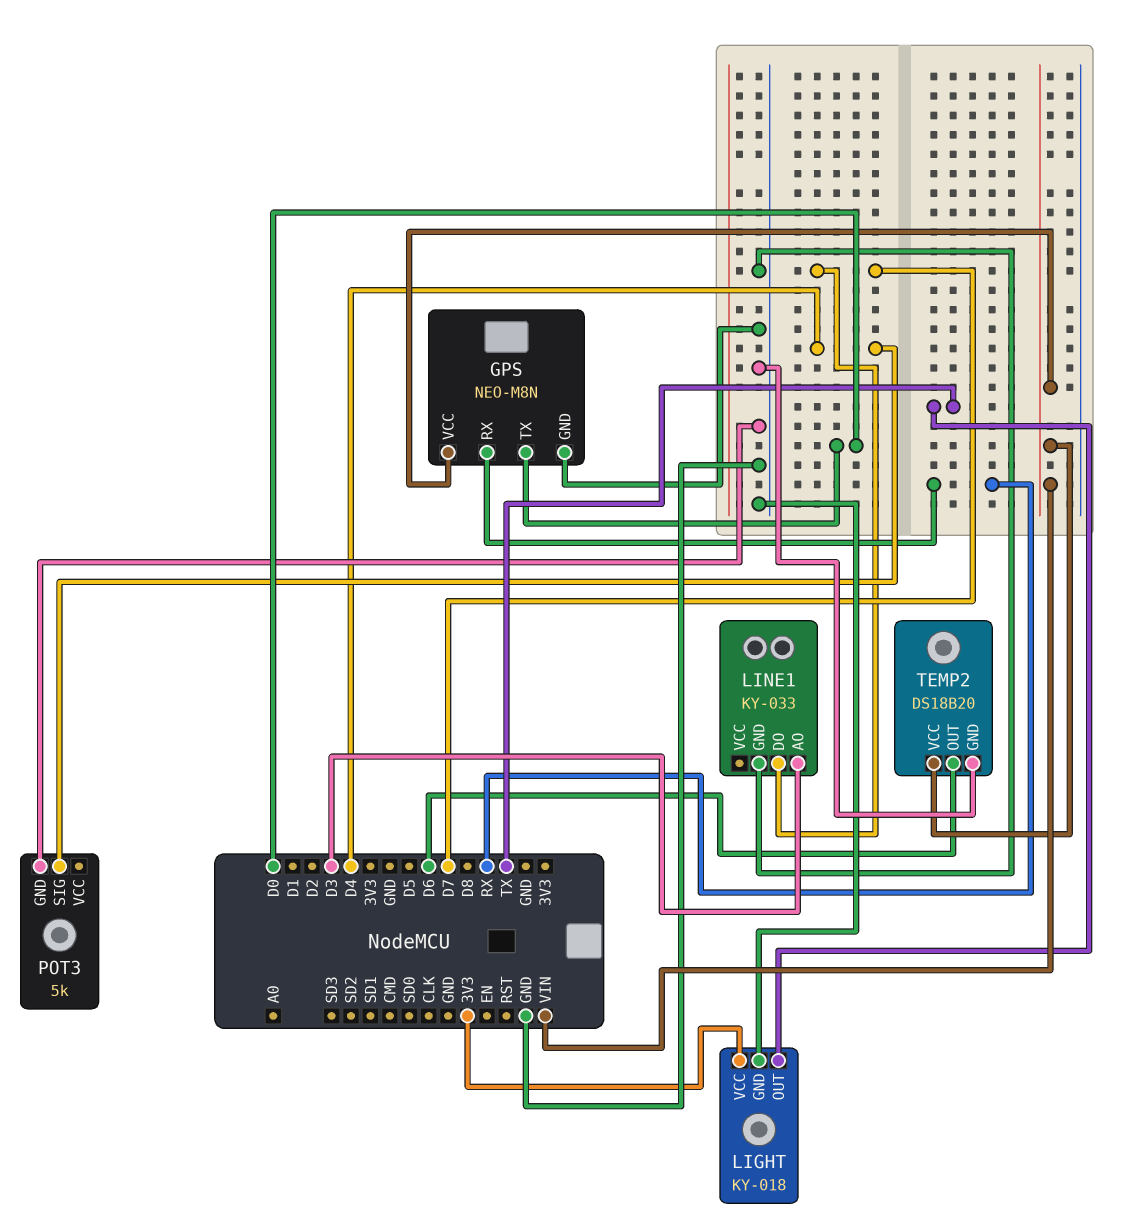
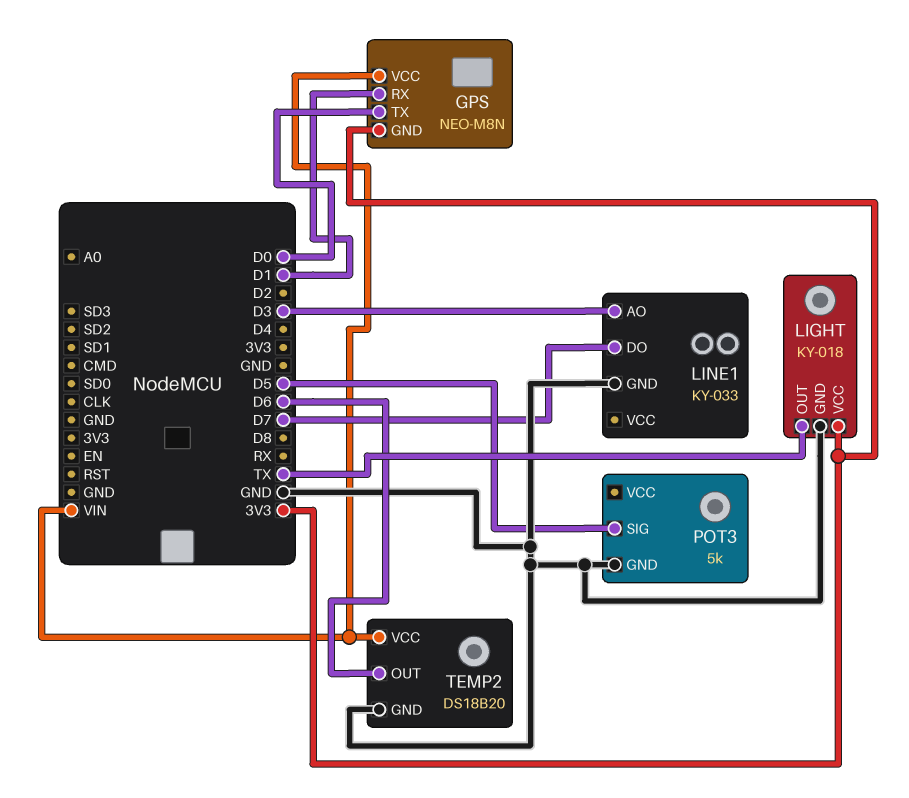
GPS pin GND: GND -> 3V3
GPS pin RX: RX -> D1
POT3 pin SIG: D4 -> D5

